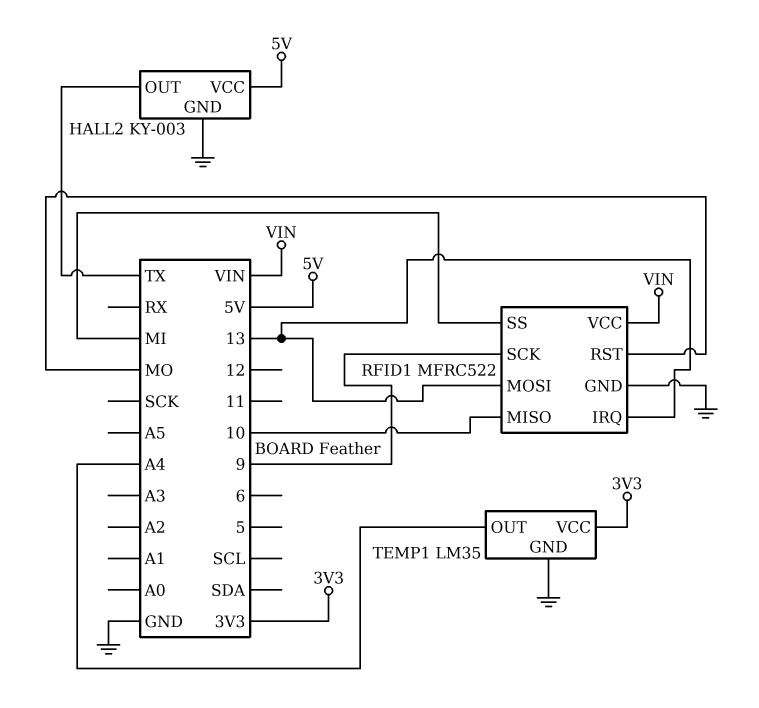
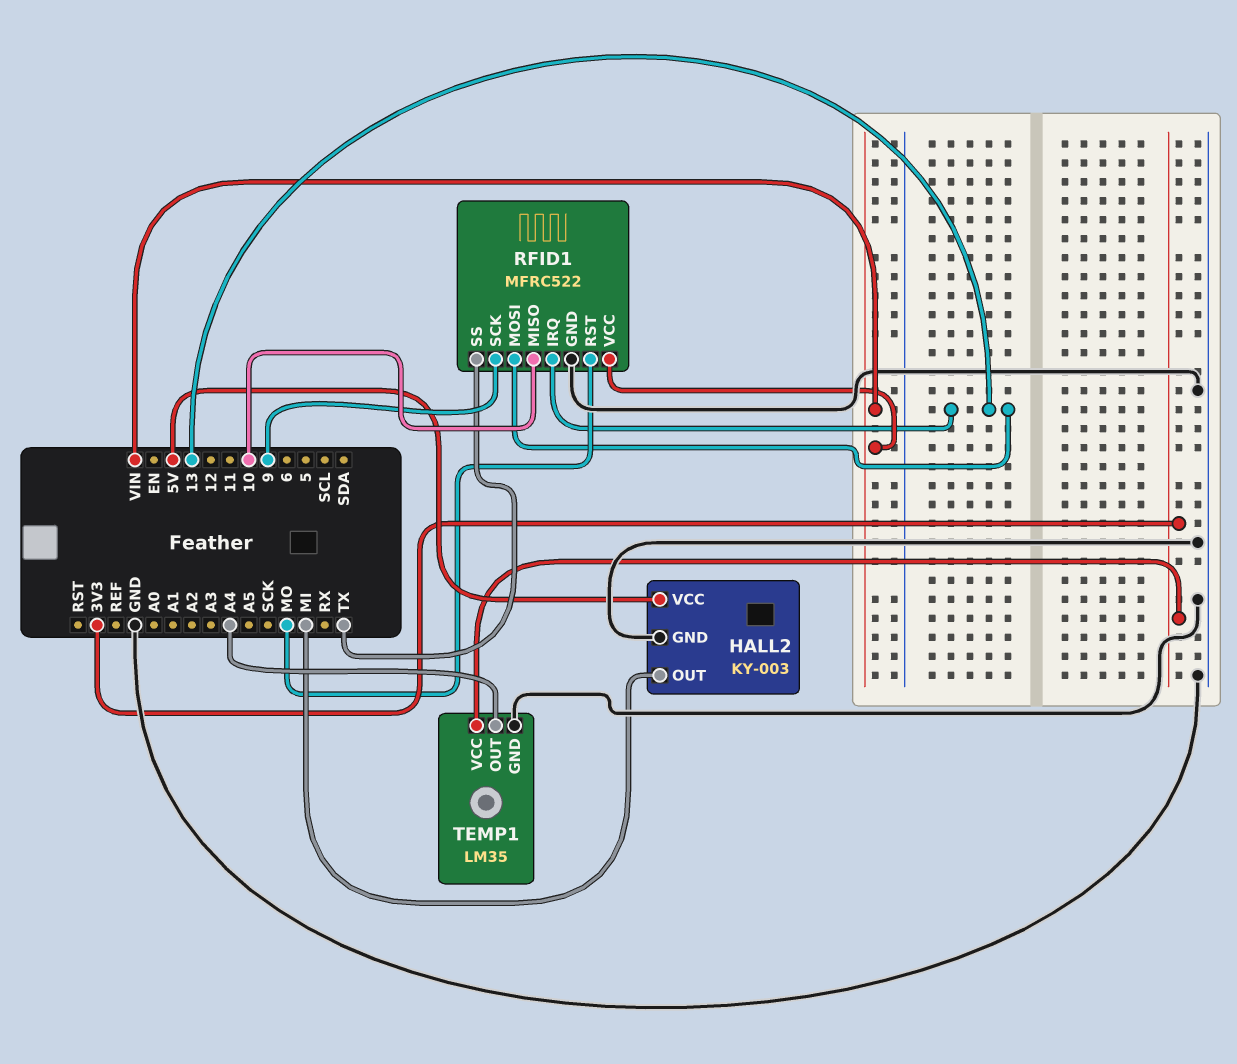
HALL2 pin OUT: TX -> MI
RFID1 pin SS: MI -> TX

